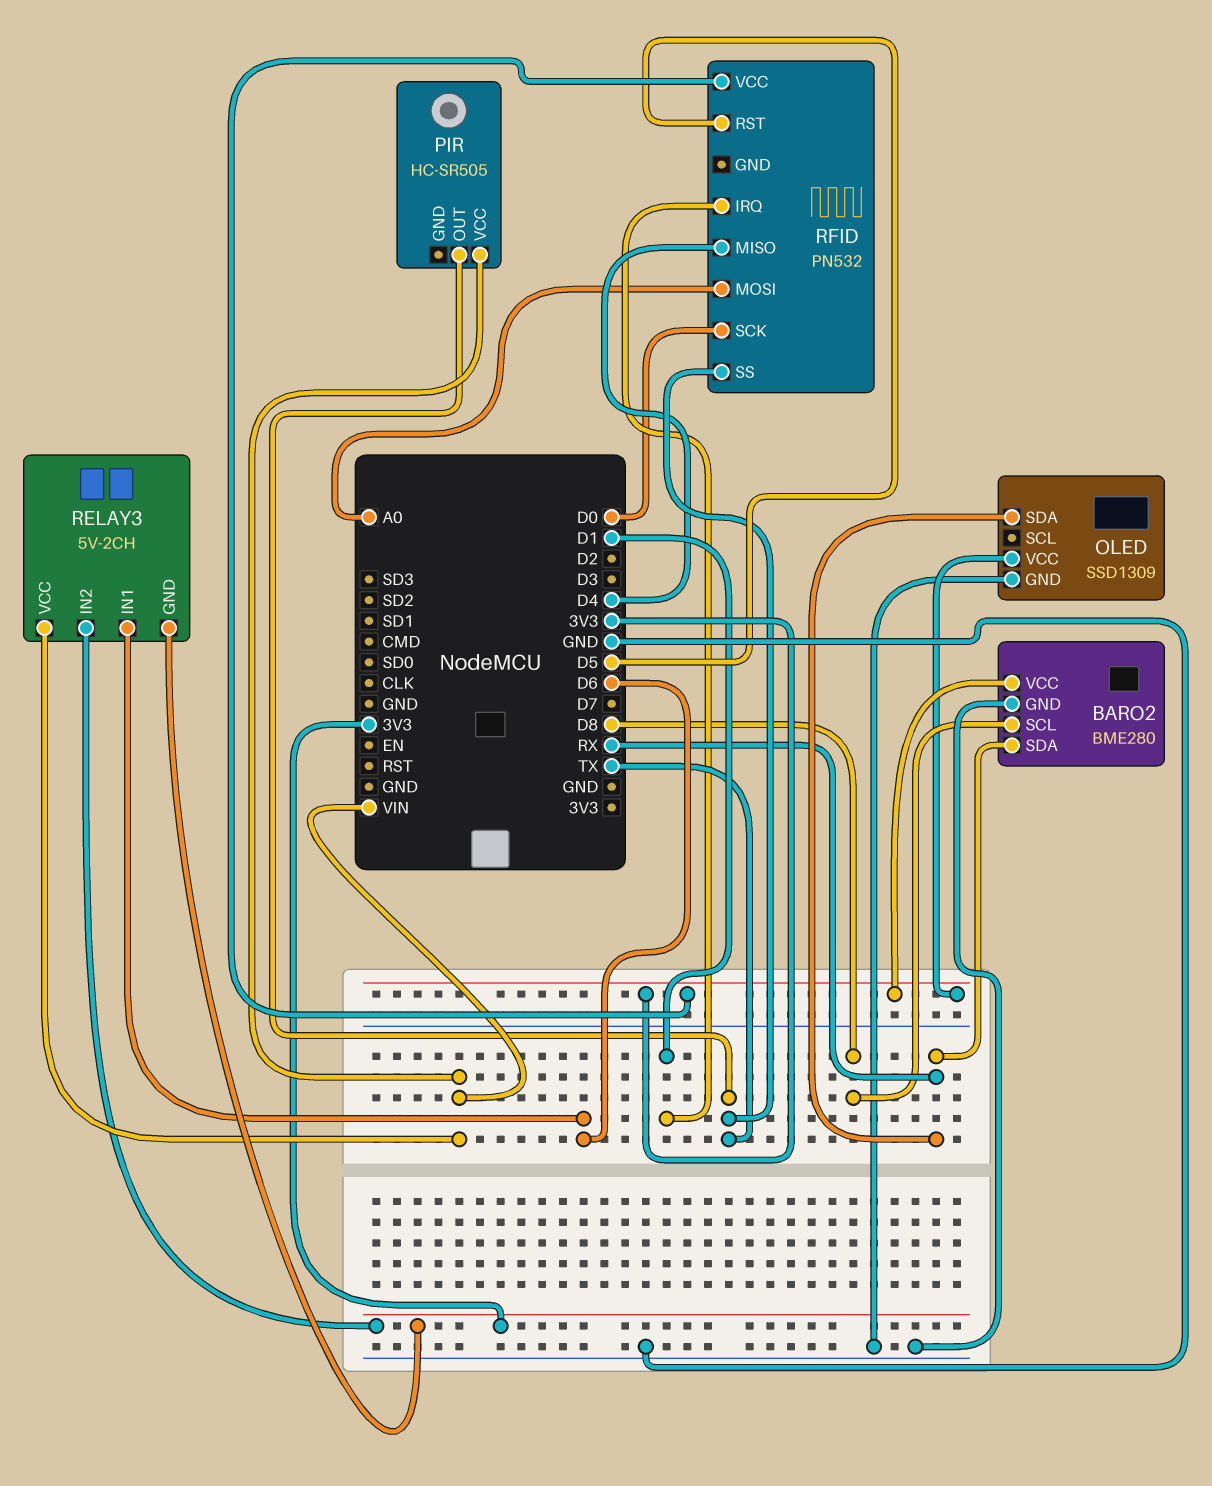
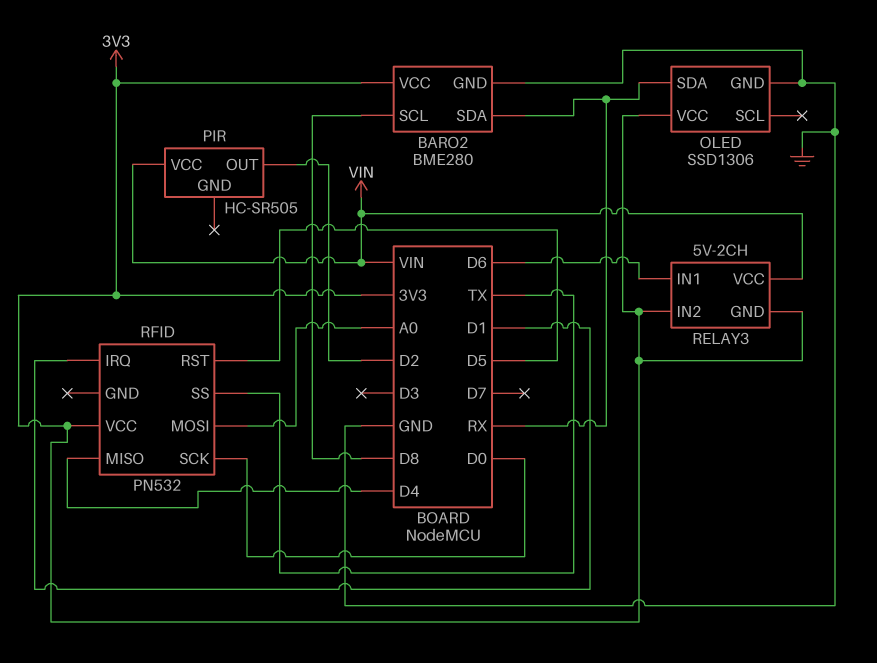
OLED: SSD1309 -> SSD1306
PIR pin OUT: TX -> D2

